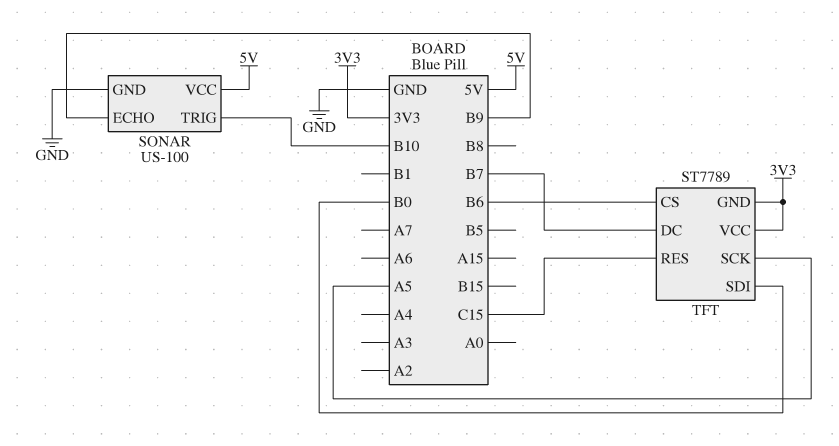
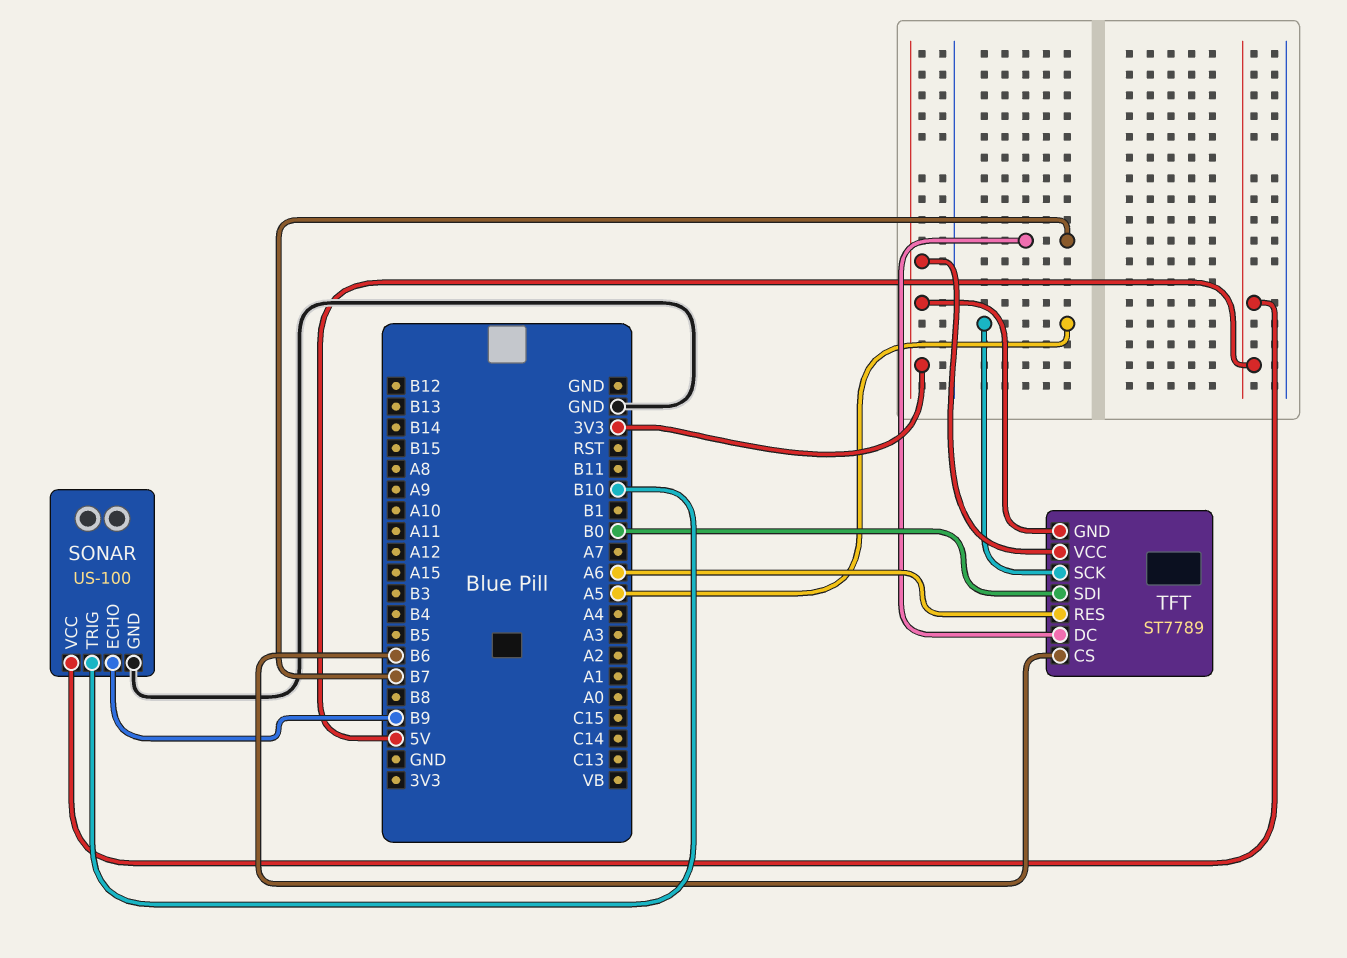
TFT pin RES: C15 -> A6

